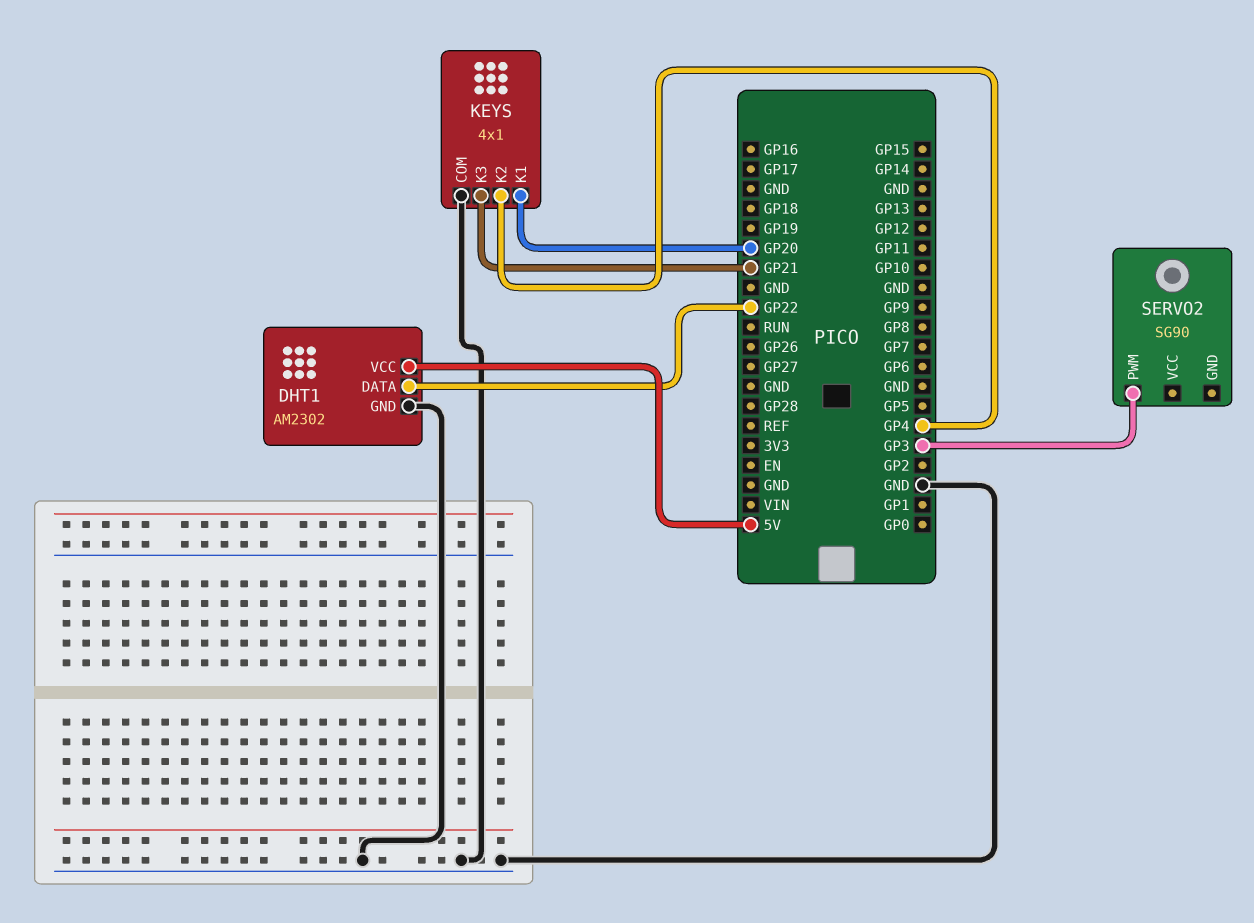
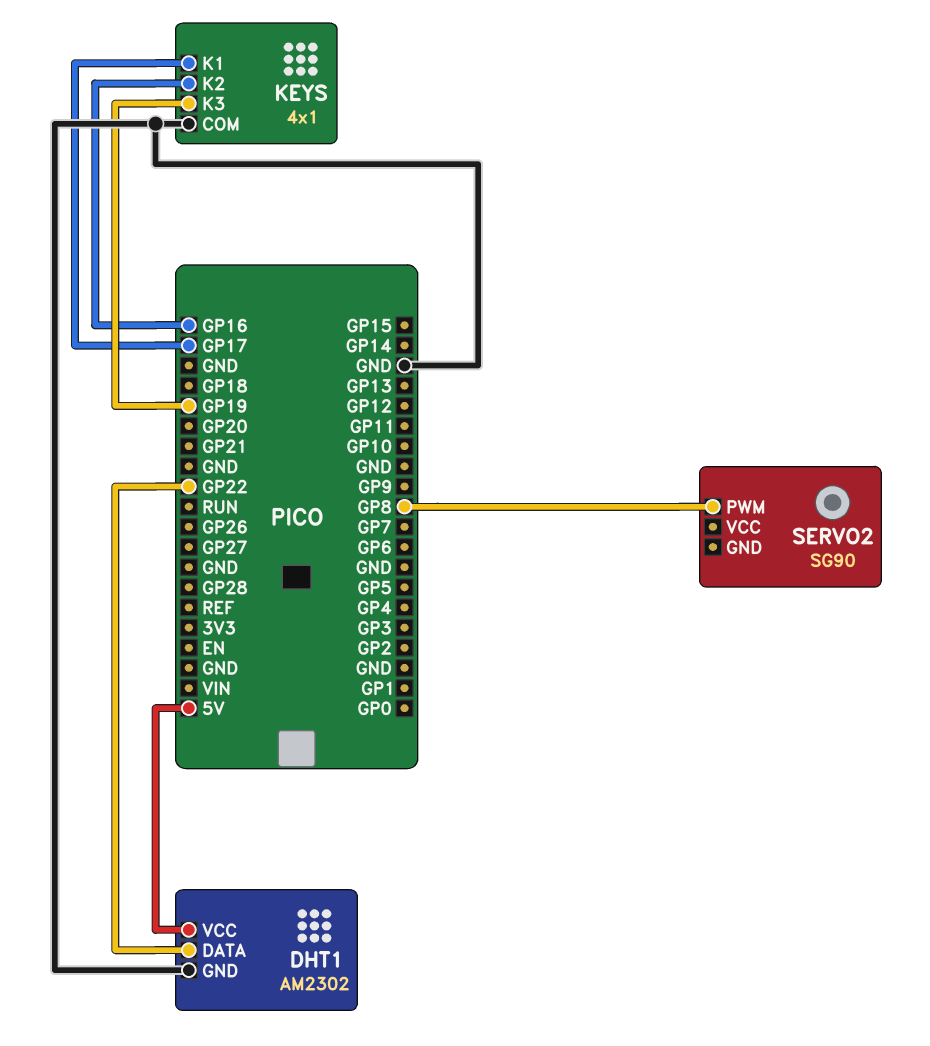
KEYS pin K1: GP20 -> GP17
KEYS pin K2: GP4 -> GP16
KEYS pin K3: GP21 -> GP19
SERVO2 pin PWM: GP3 -> GP8

